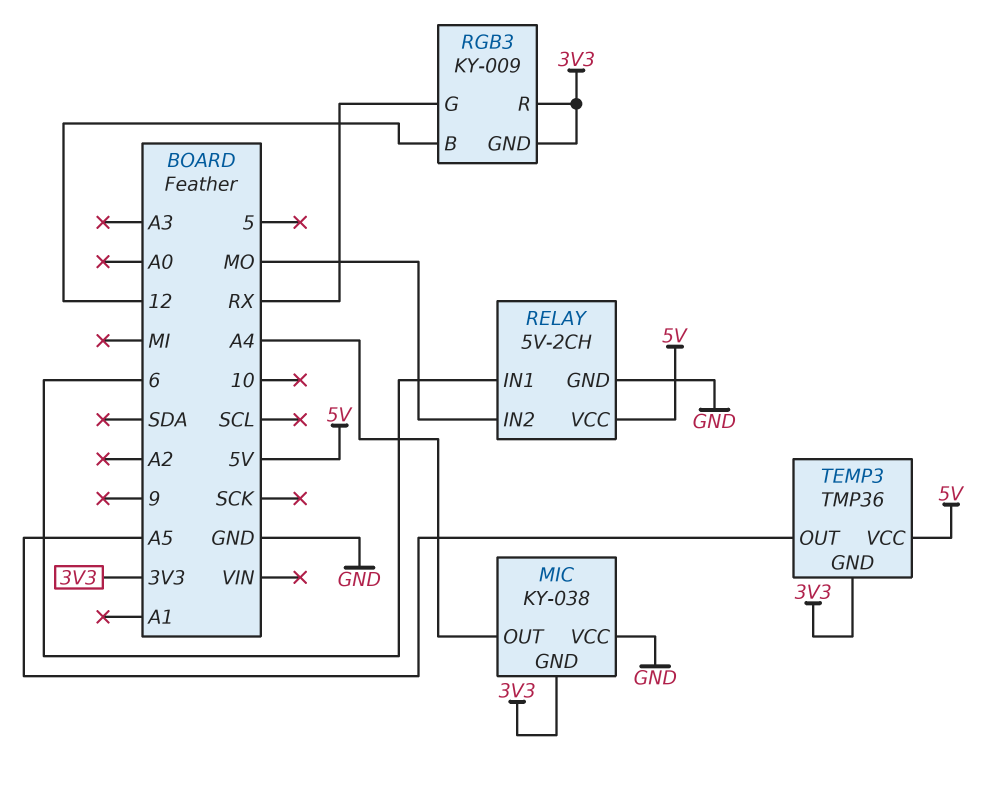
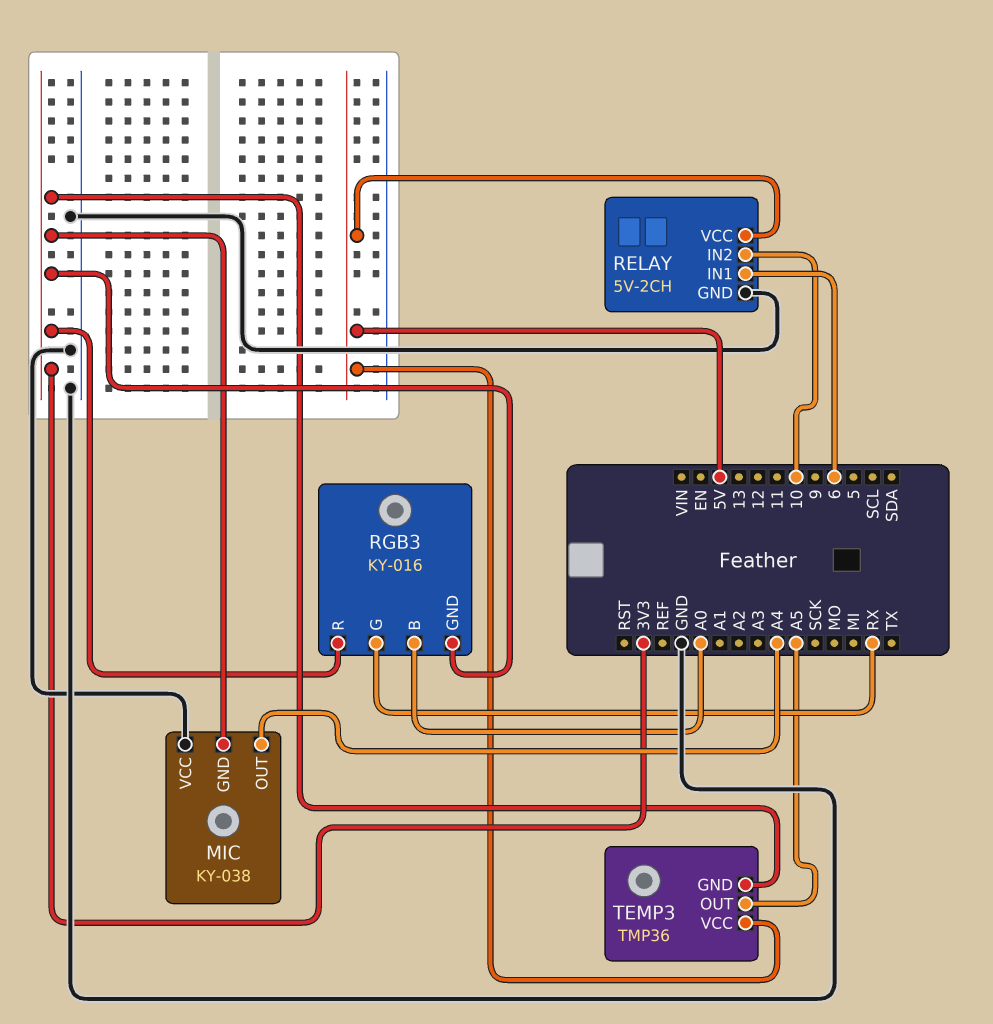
RELAY pin IN2: MO -> 10
RGB3: KY-009 -> KY-016
RGB3 pin B: 12 -> A0

